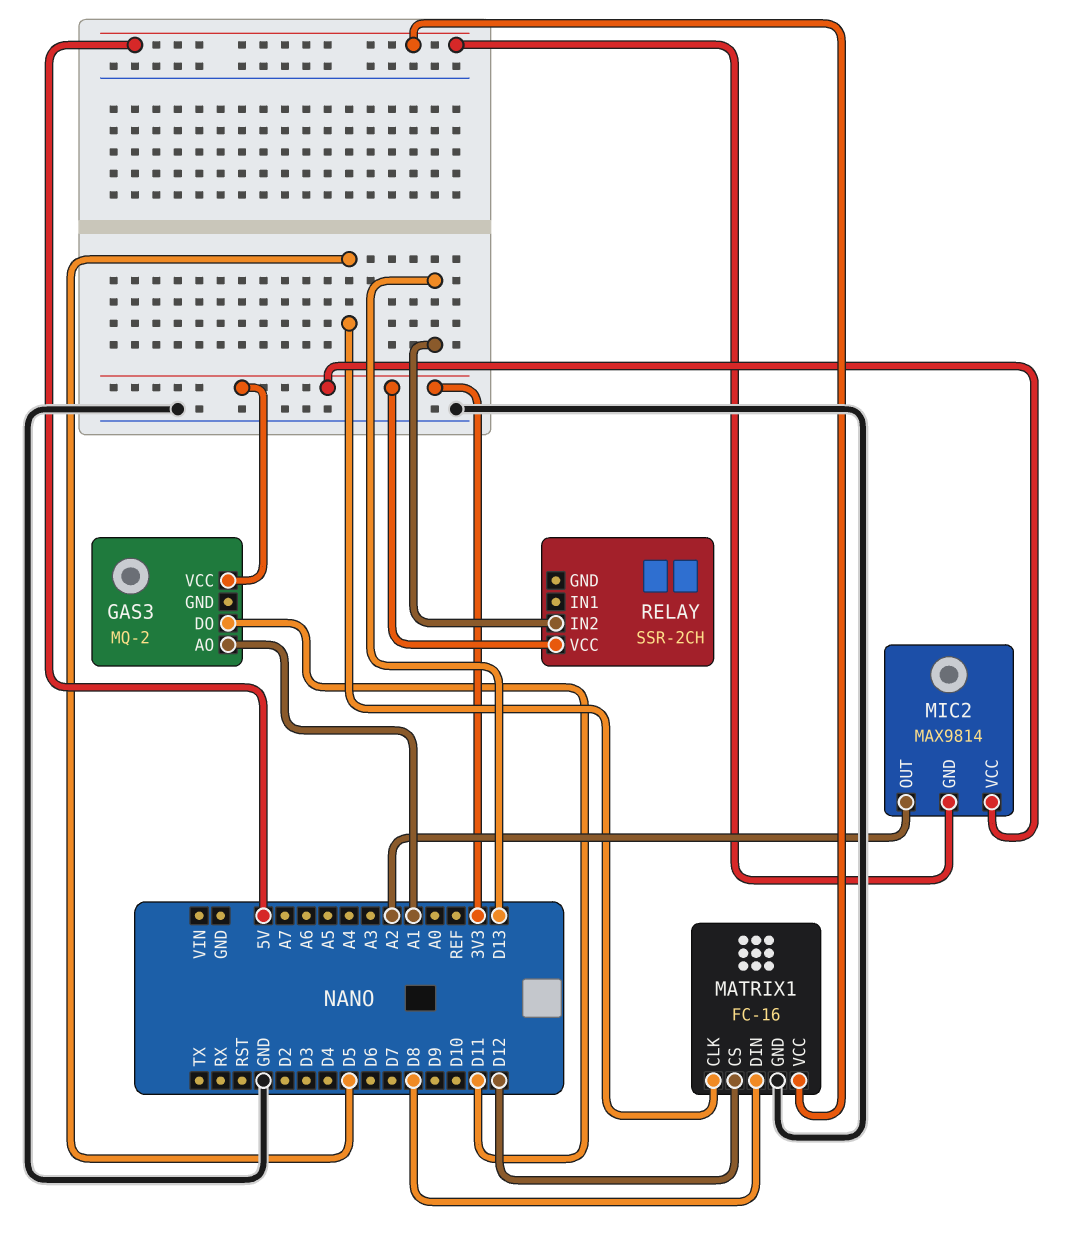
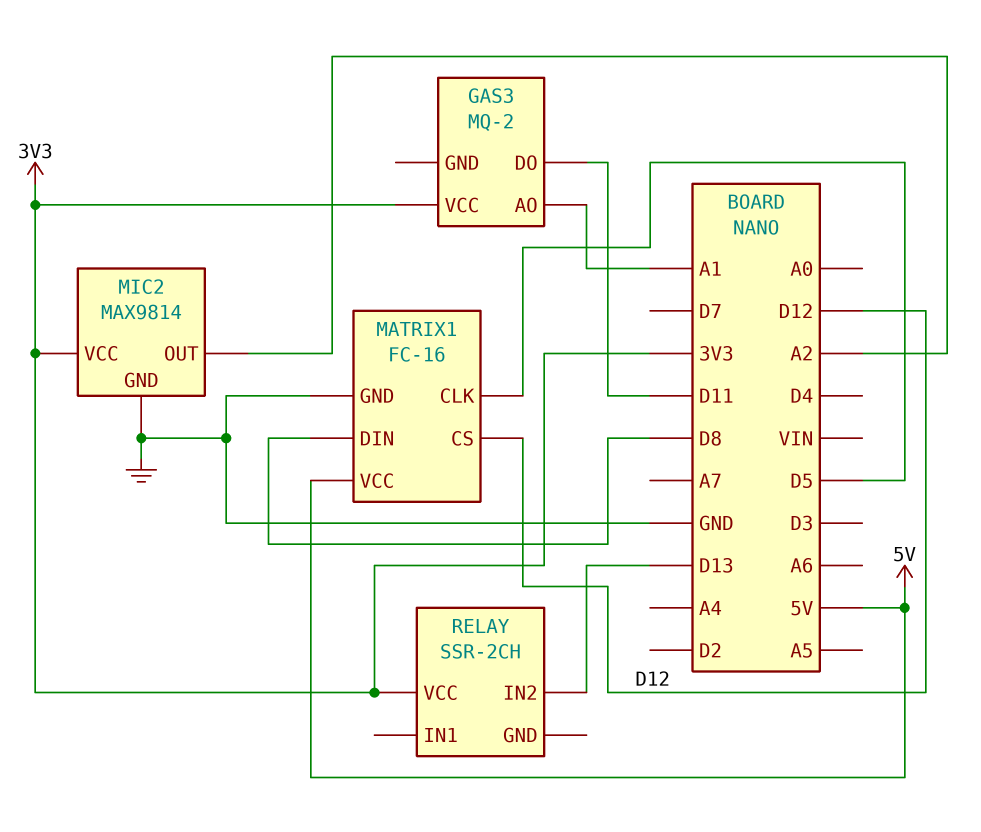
MIC2 pin GND: 5V -> GND

